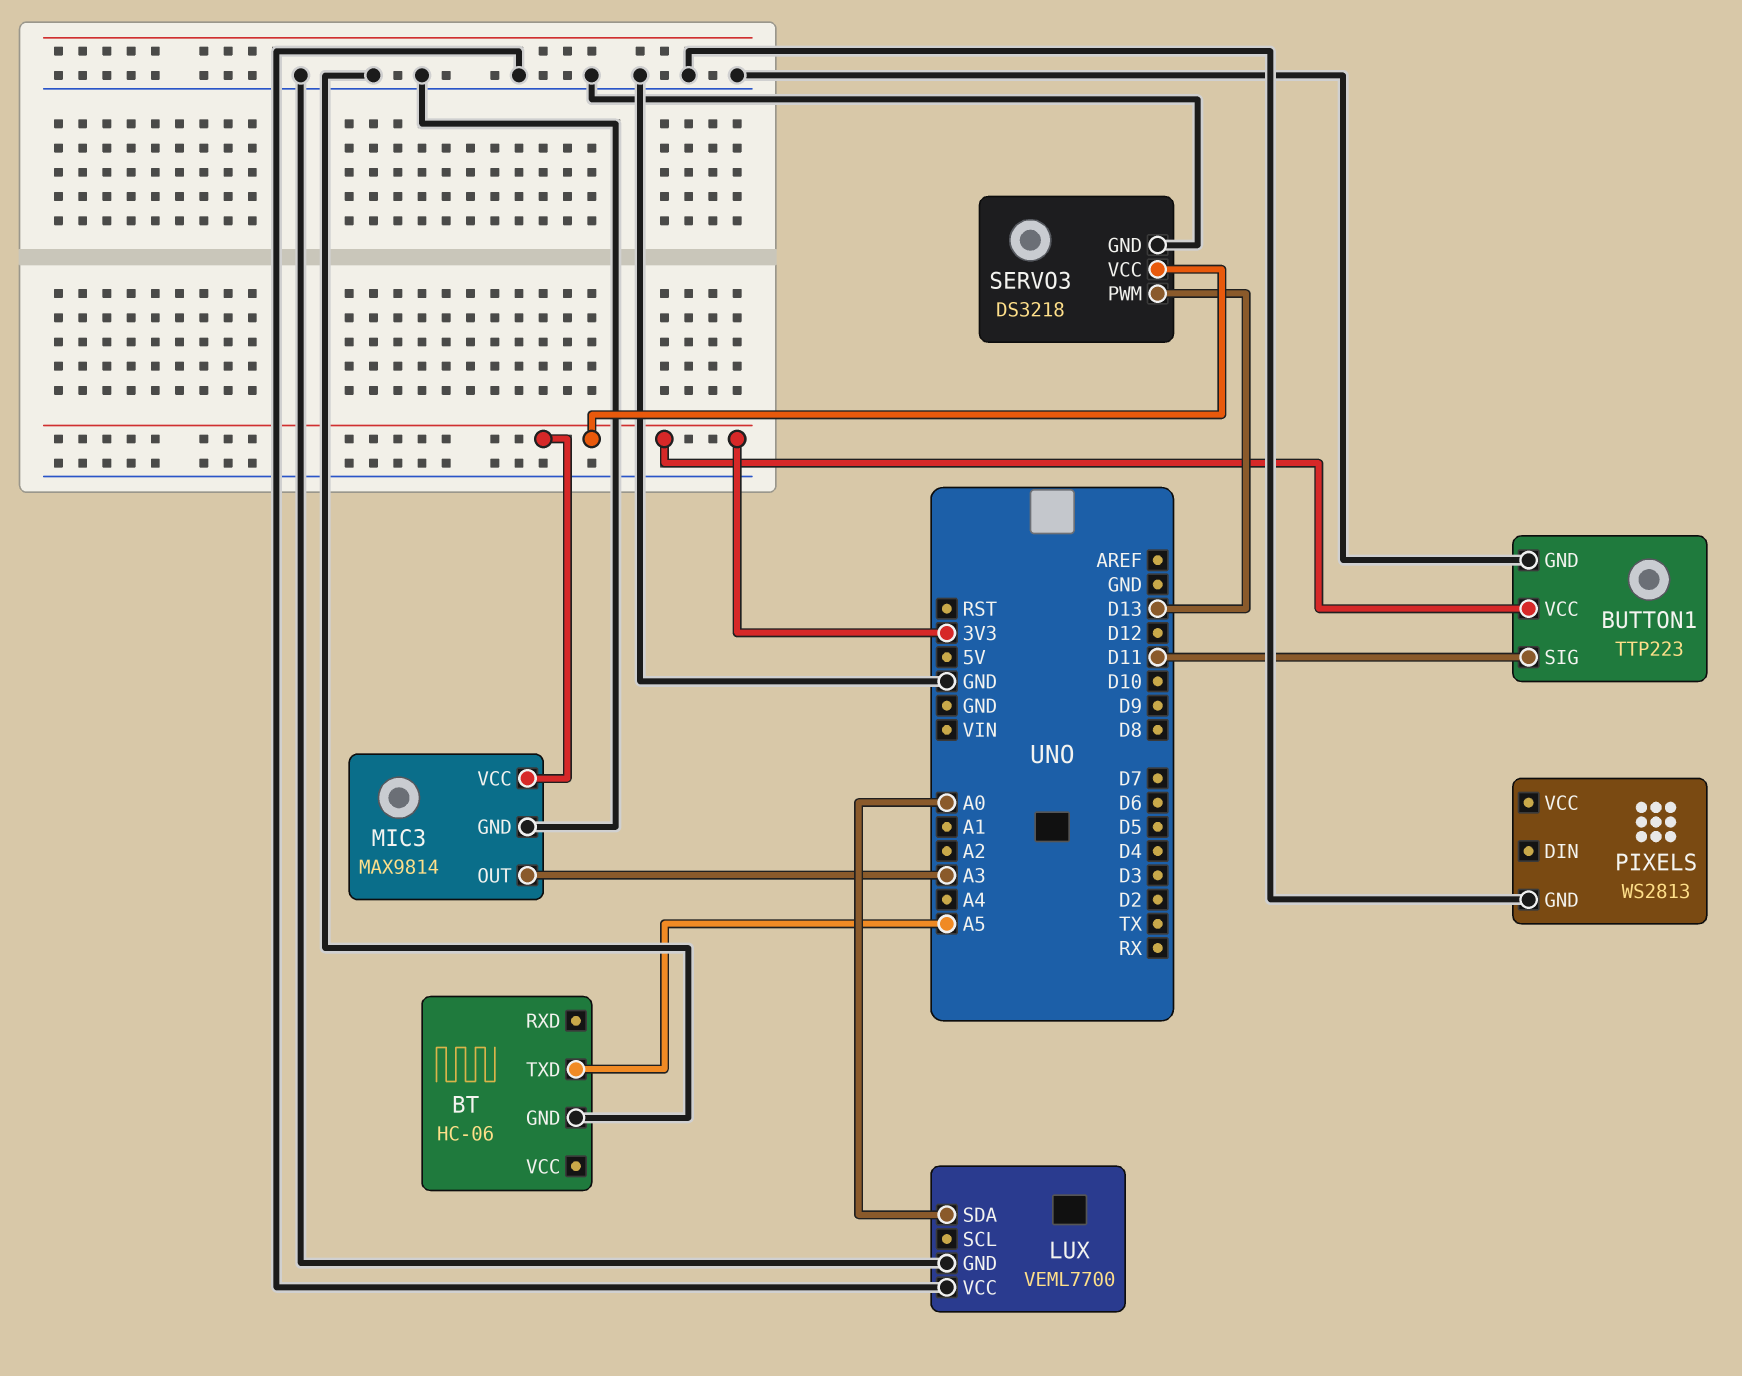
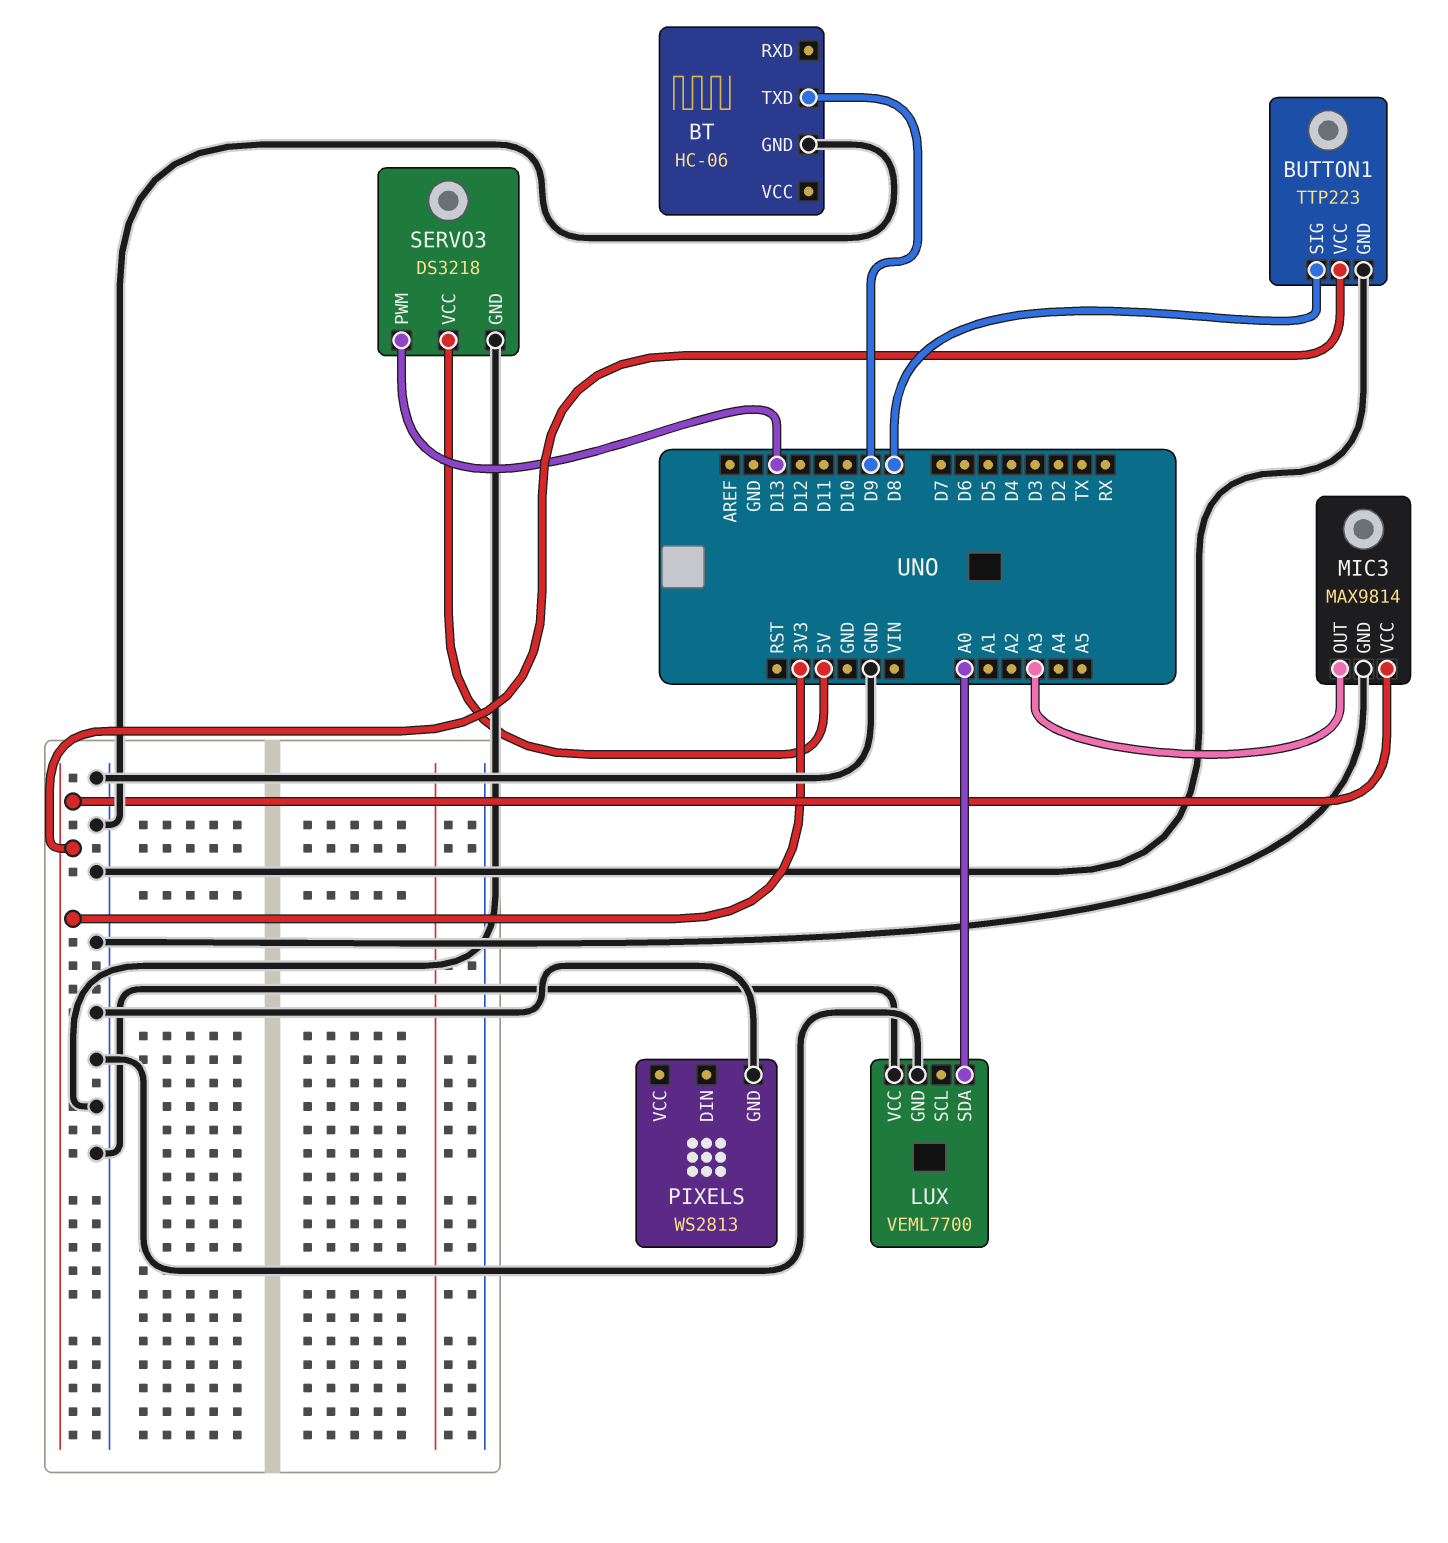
BT pin TXD: A5 -> D9
BUTTON1 pin SIG: D11 -> D8
SERVO3 pin VCC: 3V3 -> 5V

